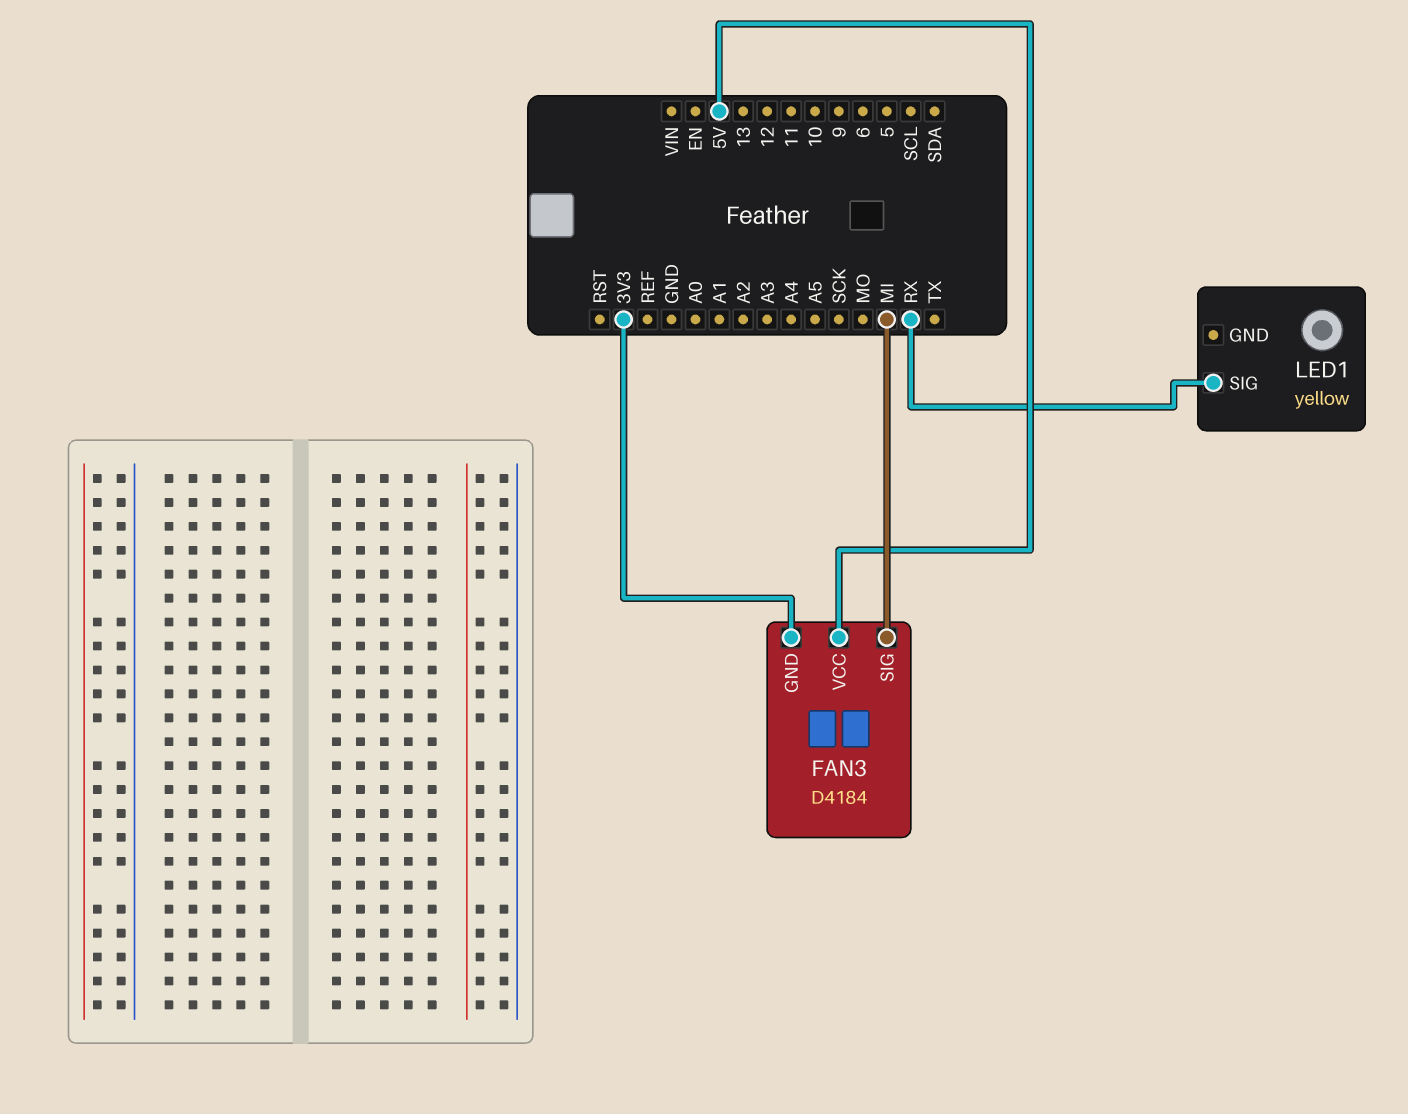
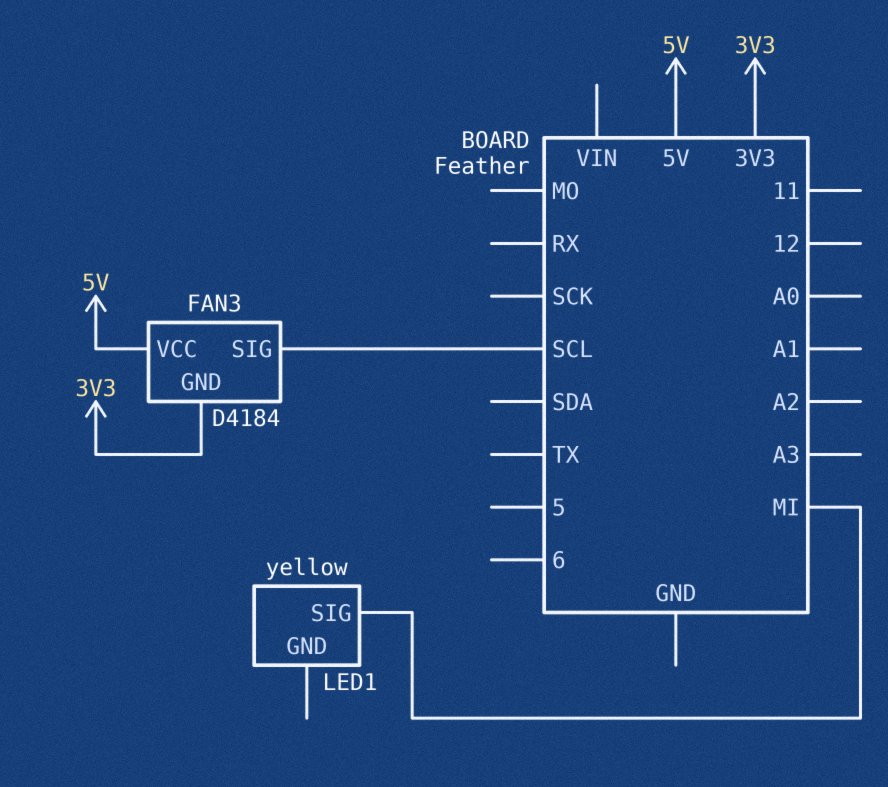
FAN3 pin SIG: MI -> SCL
LED1 pin SIG: RX -> MI

